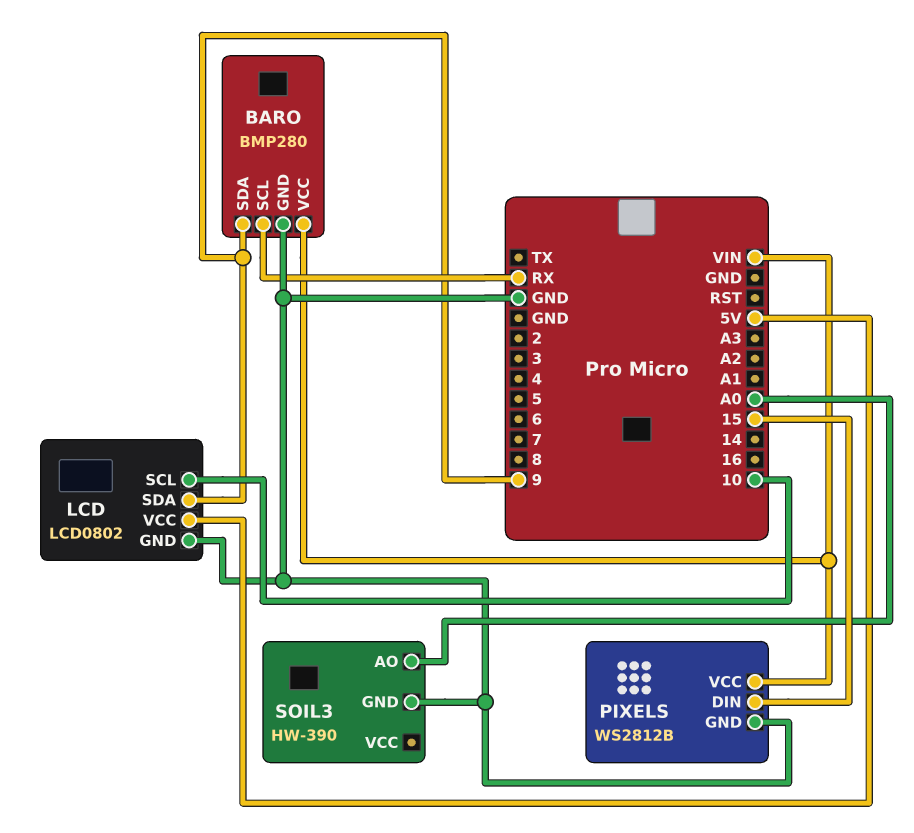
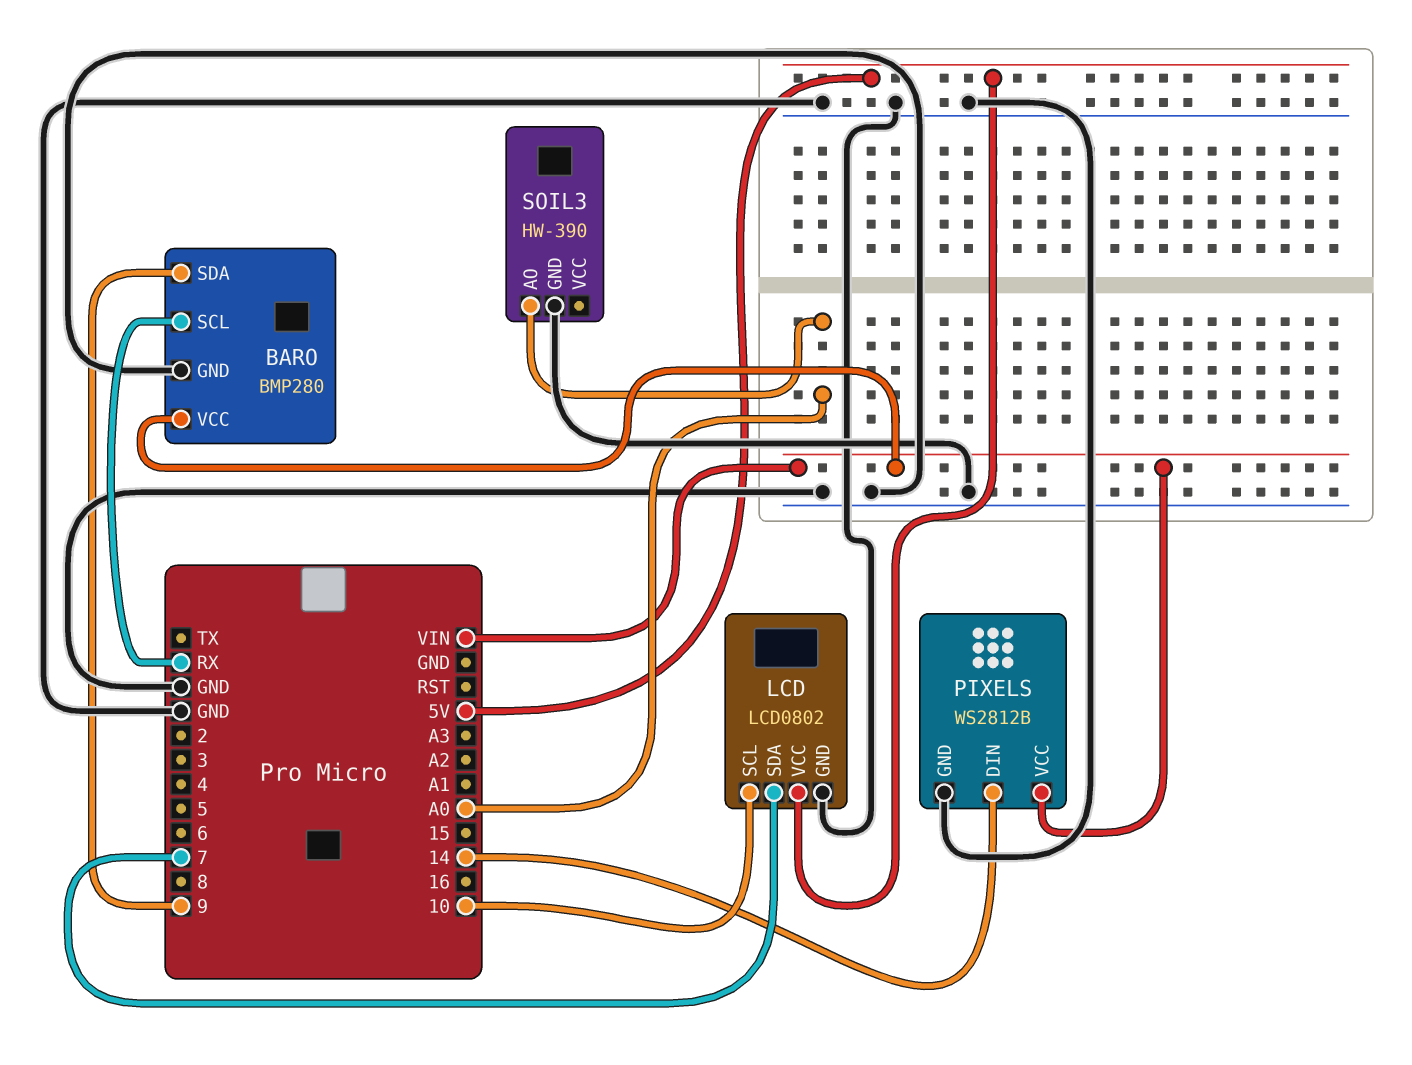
LCD pin SDA: 9 -> 7
PIXELS pin DIN: 15 -> 14

